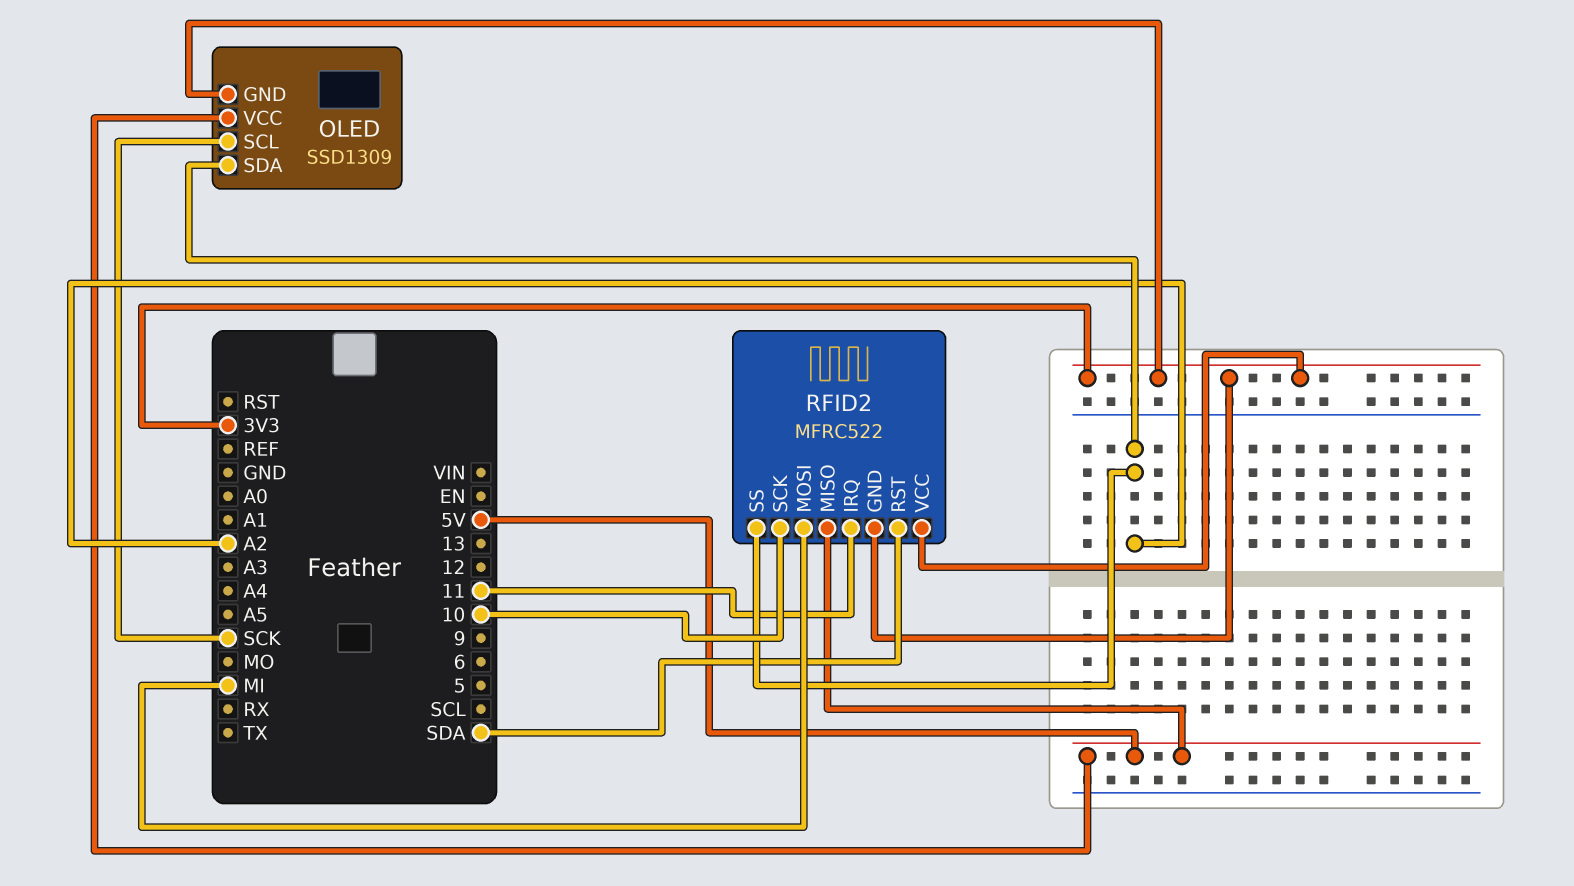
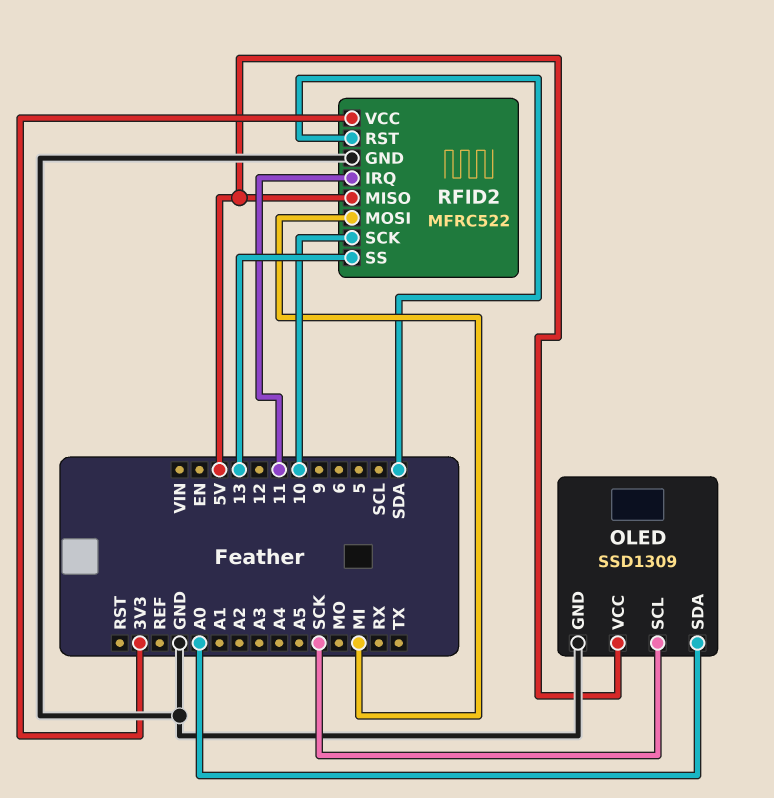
OLED pin GND: 3V3 -> GND
OLED pin SDA: A2 -> A0
RFID2 pin GND: 3V3 -> GND
RFID2 pin SS: A2 -> 13

